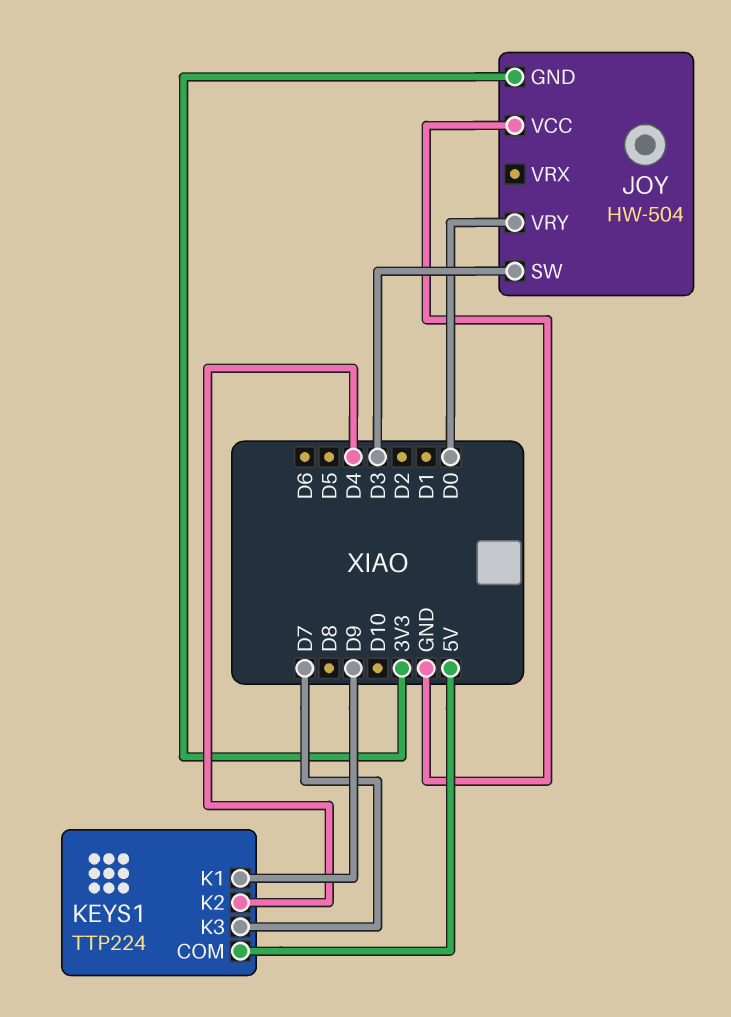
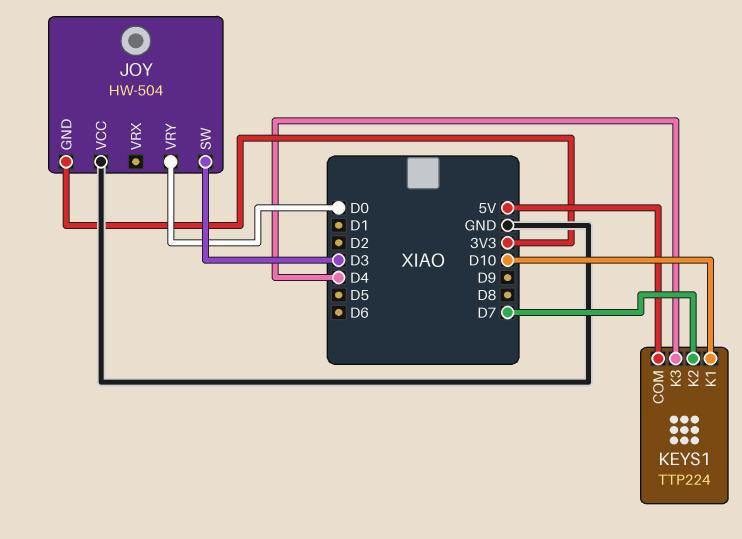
KEYS1 pin K1: D9 -> D10
KEYS1 pin K2: D4 -> D7
KEYS1 pin K3: D7 -> D4

